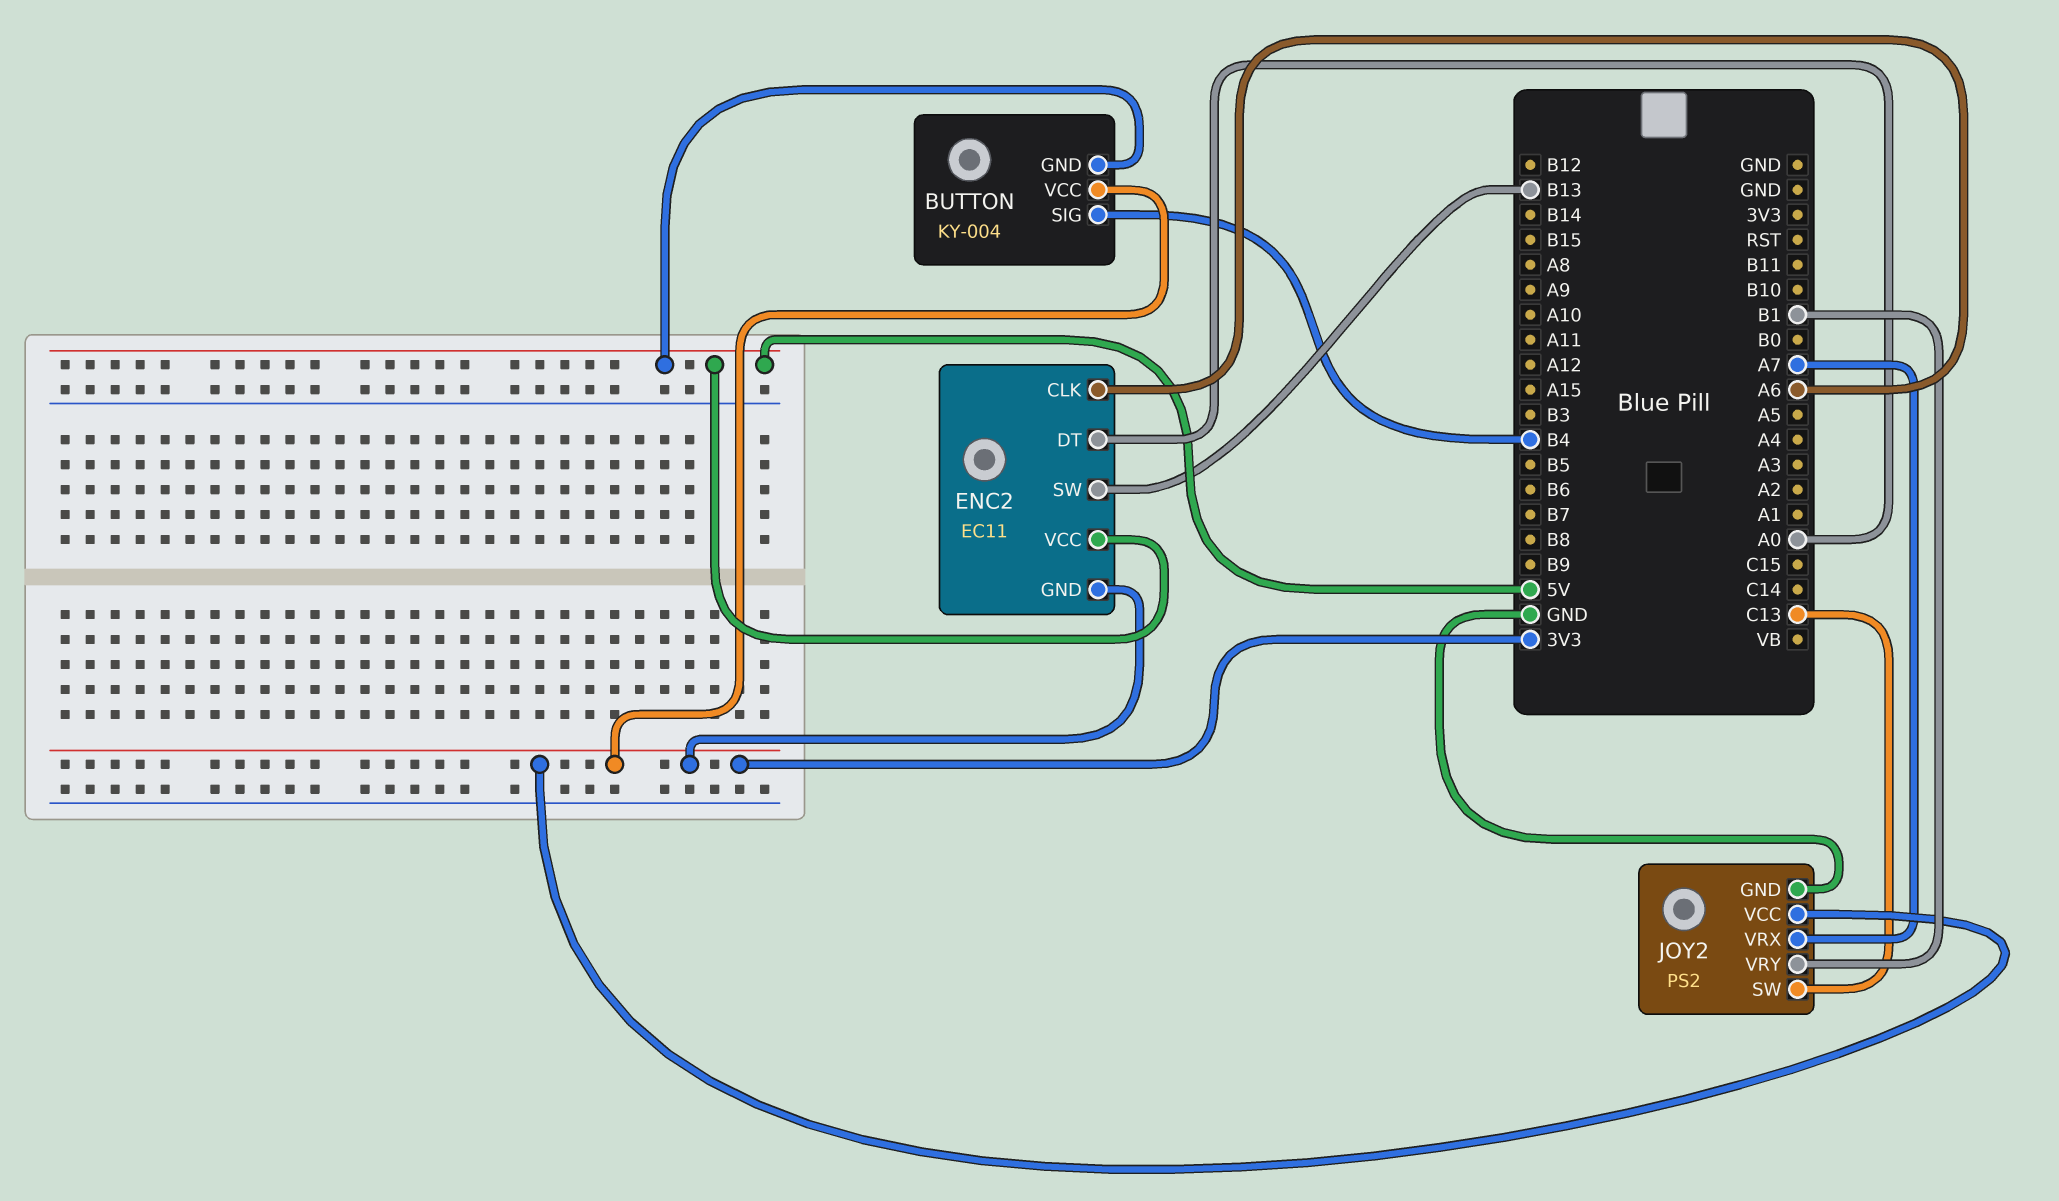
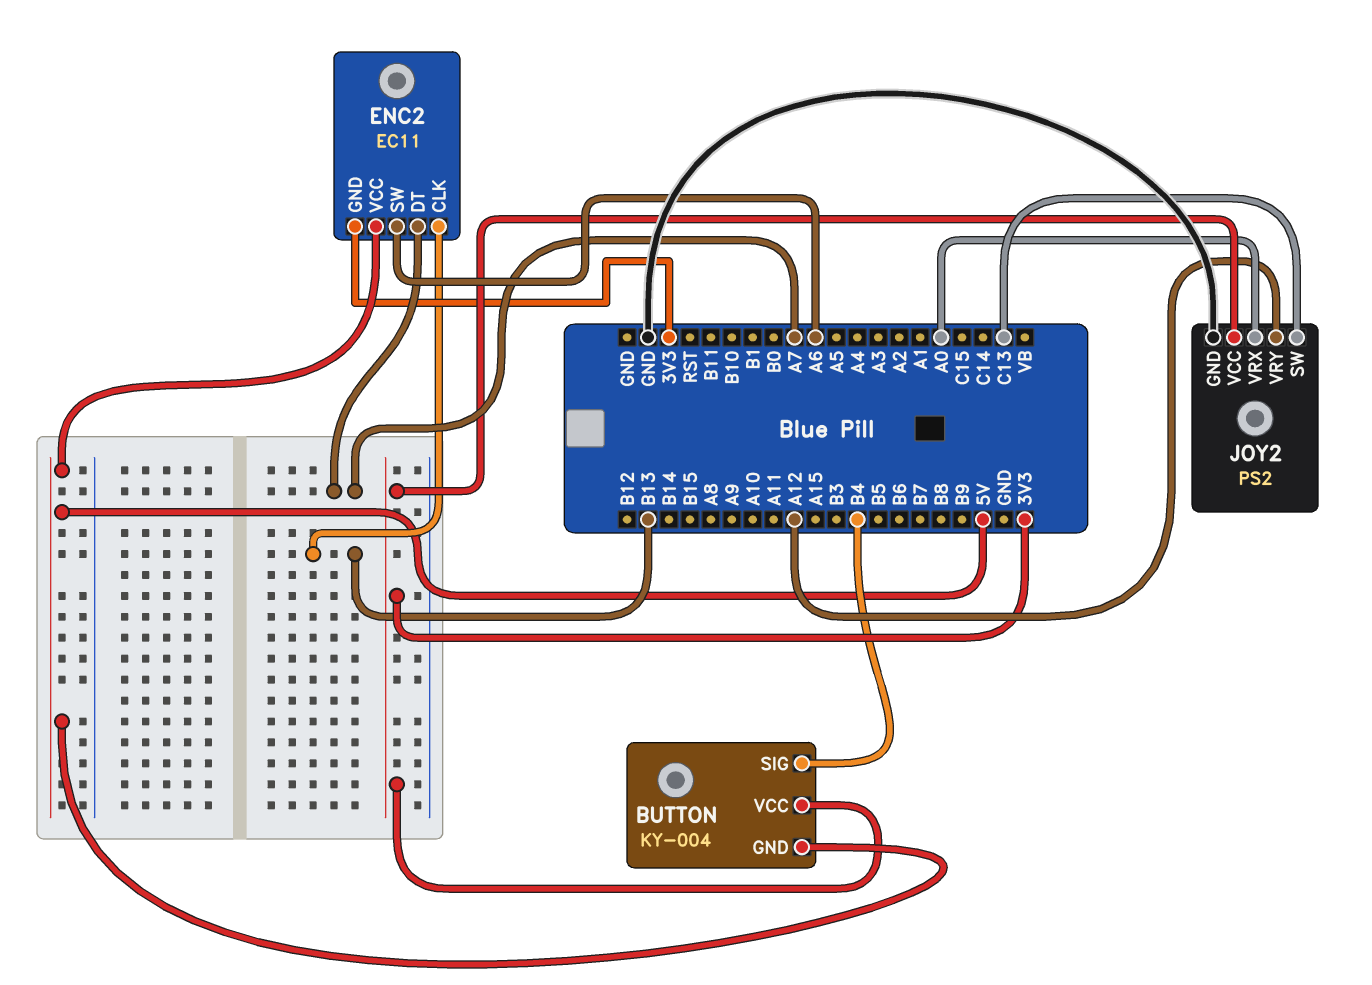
ENC2 pin CLK: A6 -> B13
ENC2 pin DT: A0 -> A7
ENC2 pin SW: B13 -> A6
JOY2 pin VRX: A7 -> A0
JOY2 pin VRY: B1 -> A12

